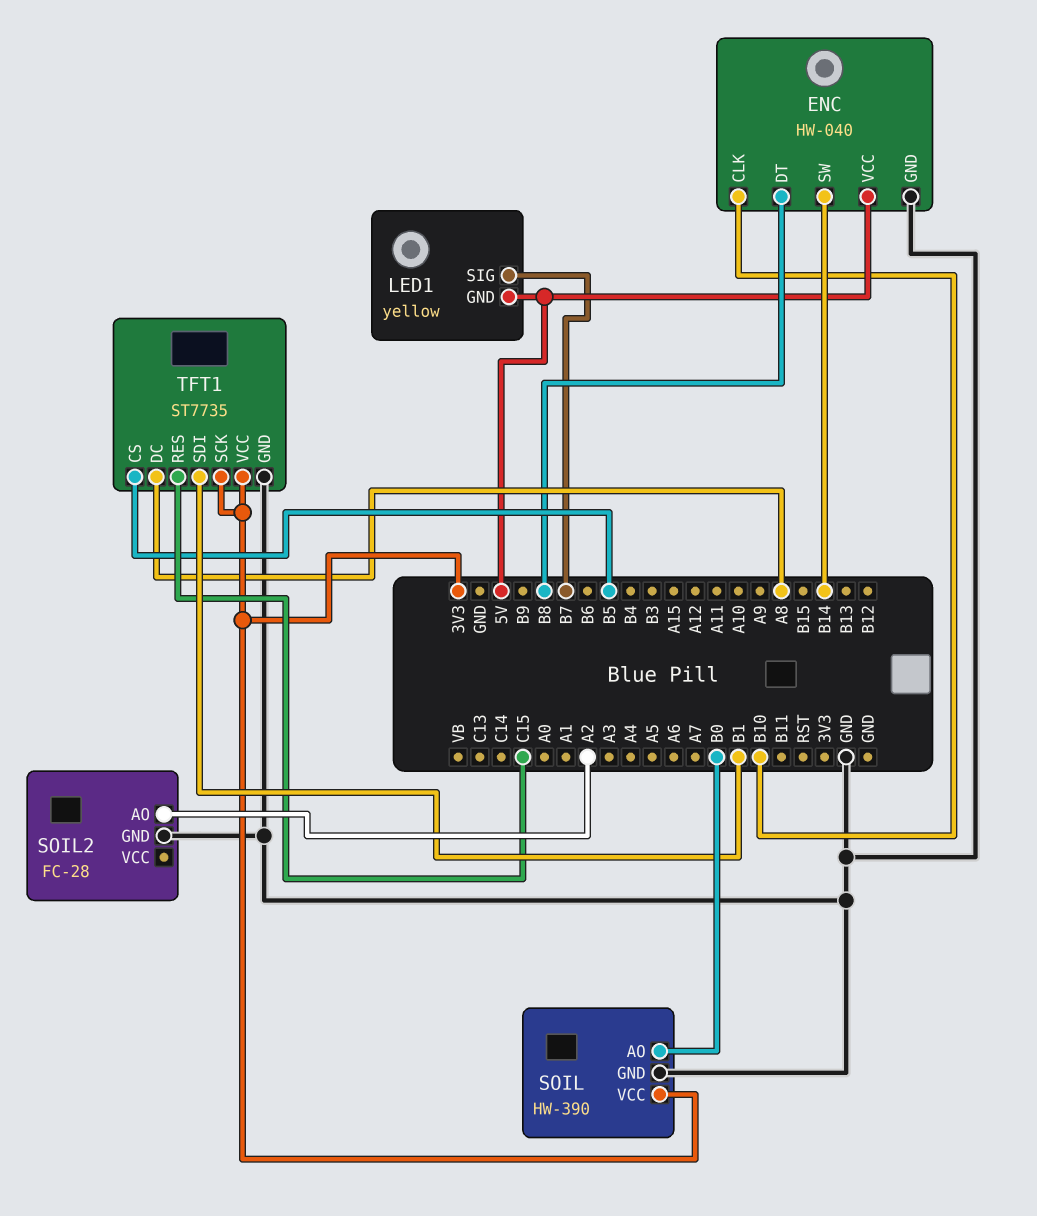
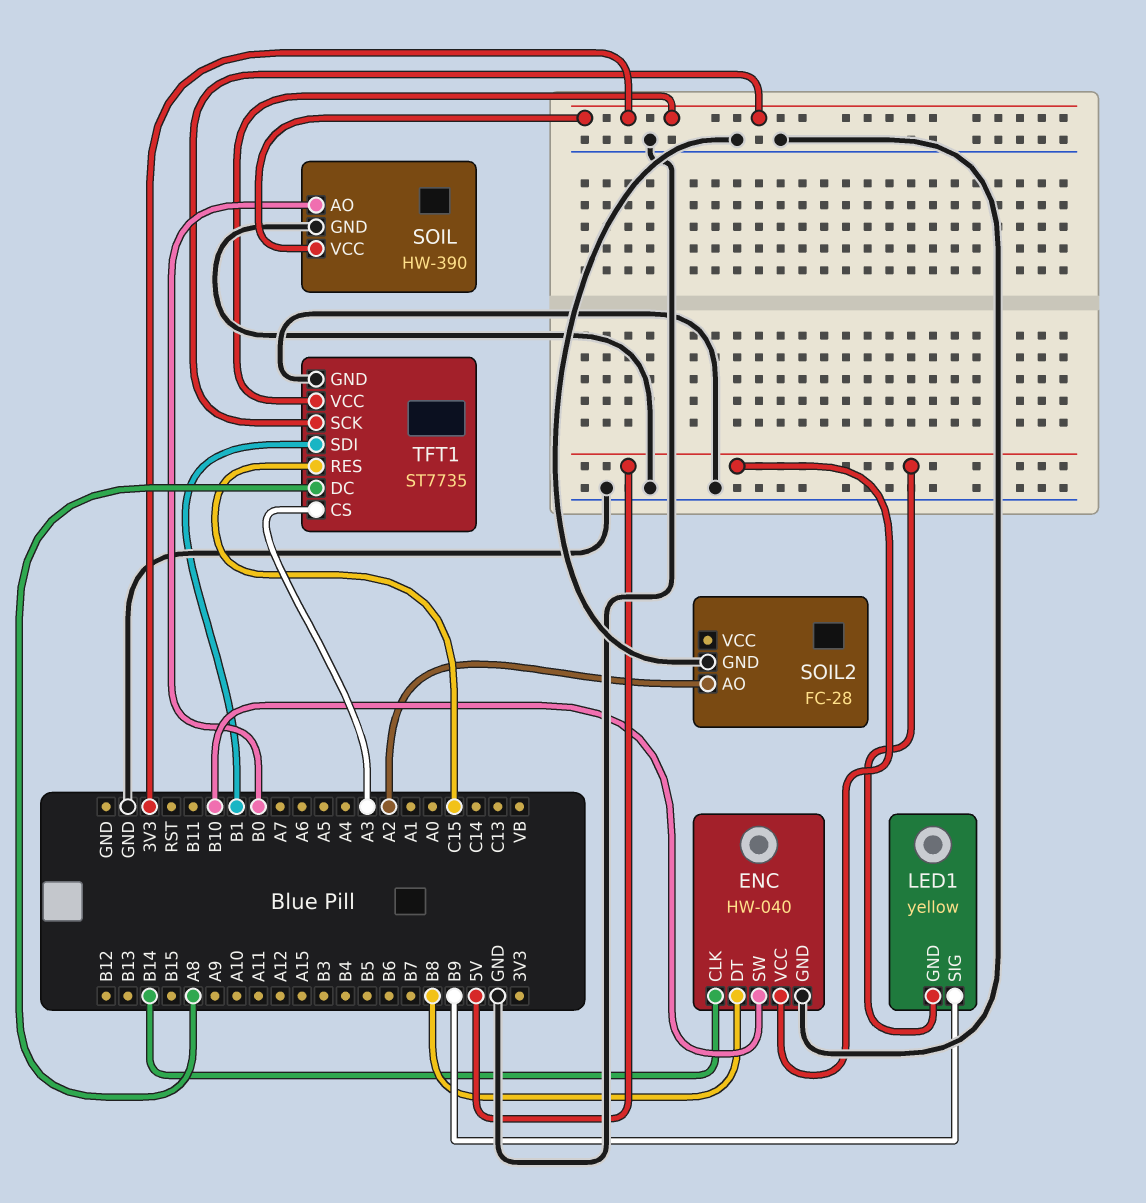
ENC pin CLK: B10 -> B14
ENC pin SW: B14 -> B10
LED1 pin SIG: B7 -> B9
TFT1 pin CS: B5 -> A3

